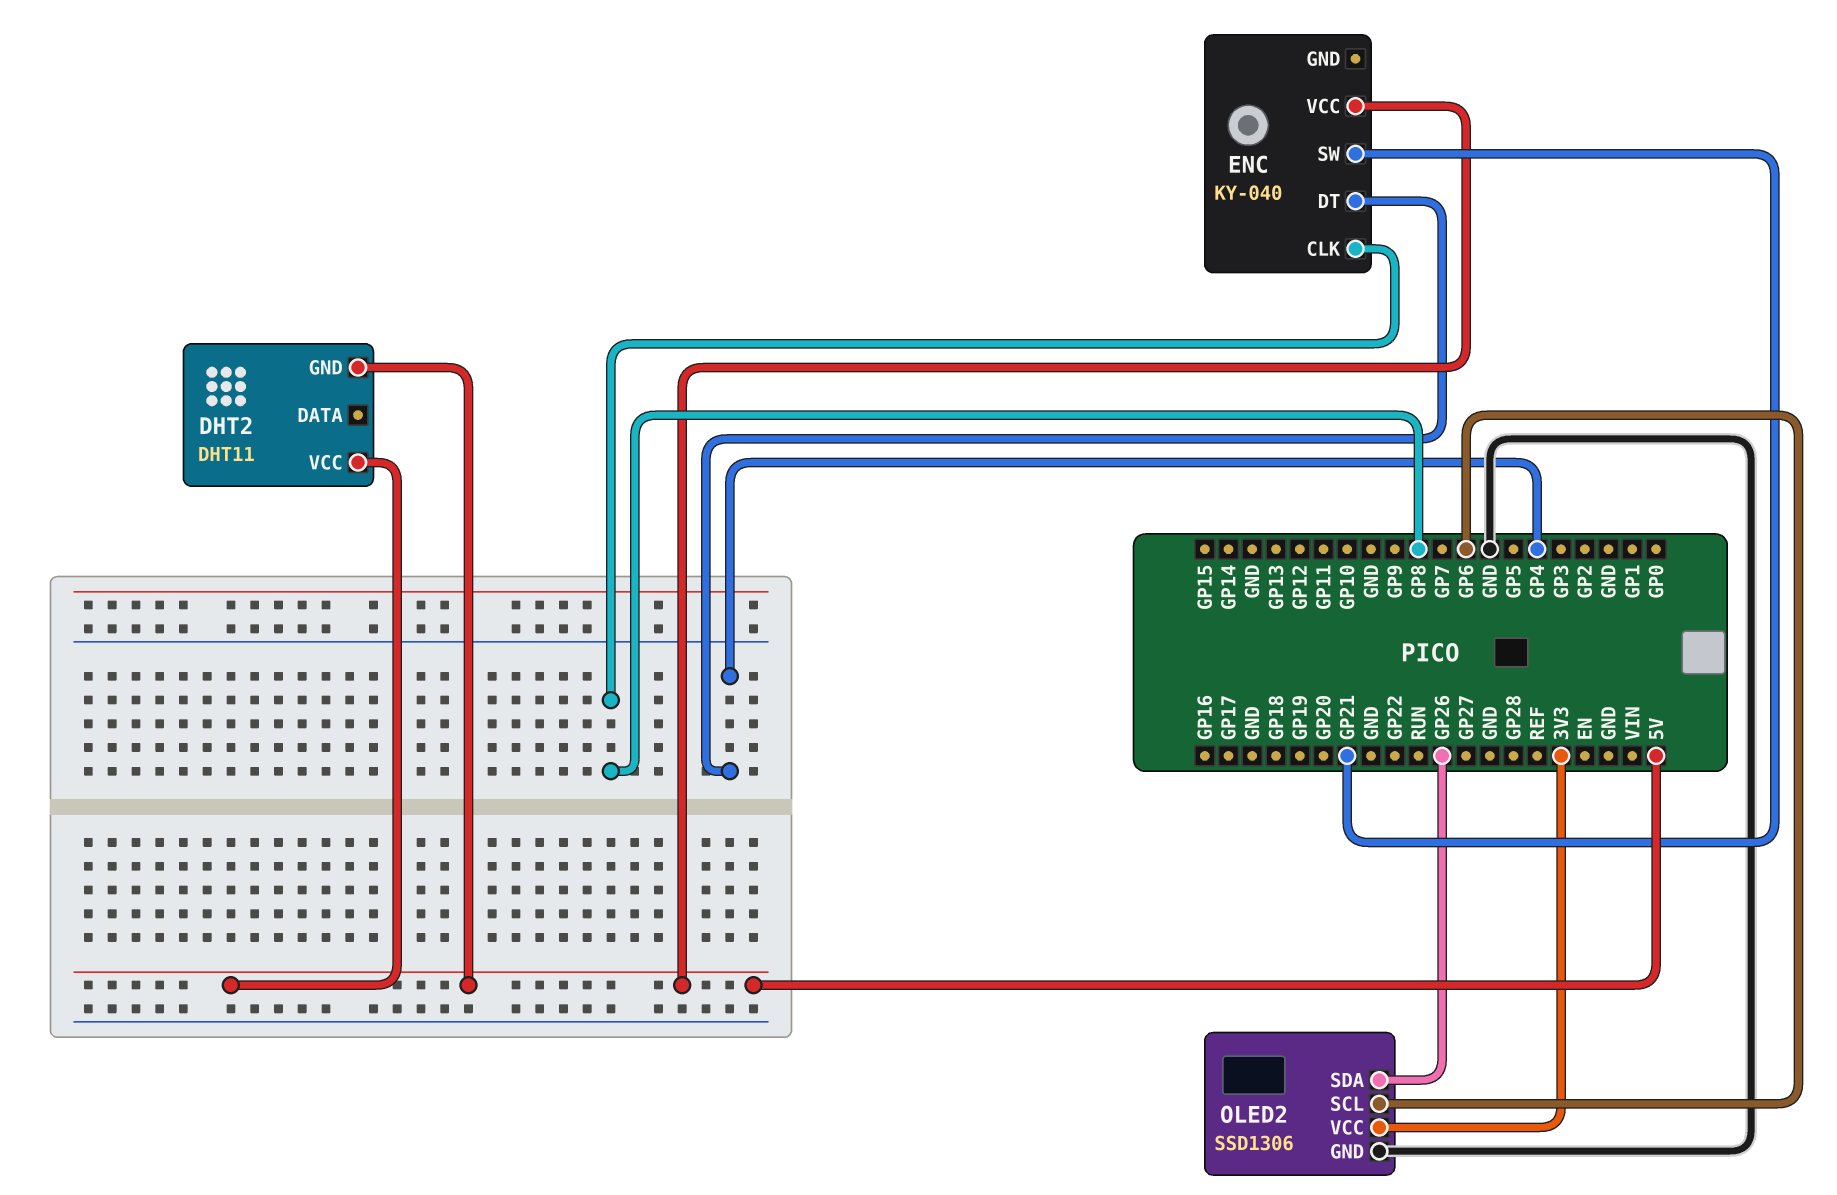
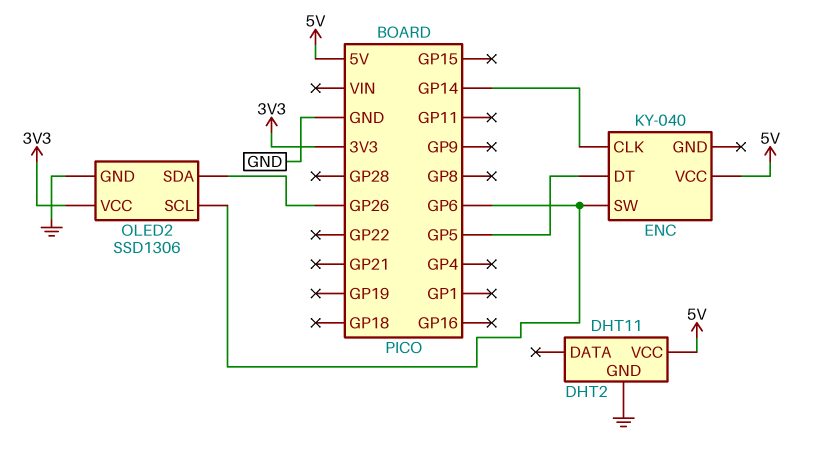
DHT2 pin GND: 5V -> GND
ENC pin CLK: GP8 -> GP14
ENC pin DT: GP4 -> GP5
ENC pin SW: GP21 -> GP6

